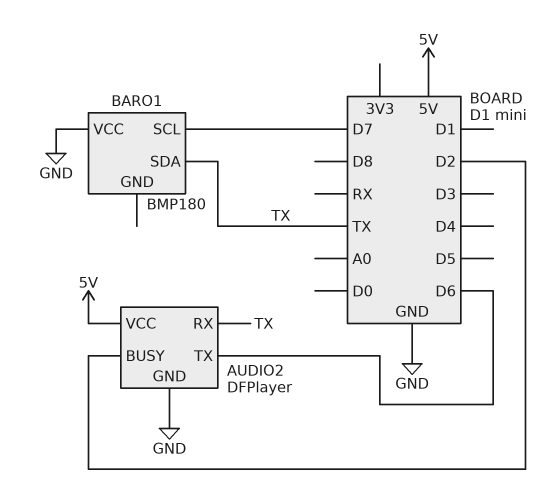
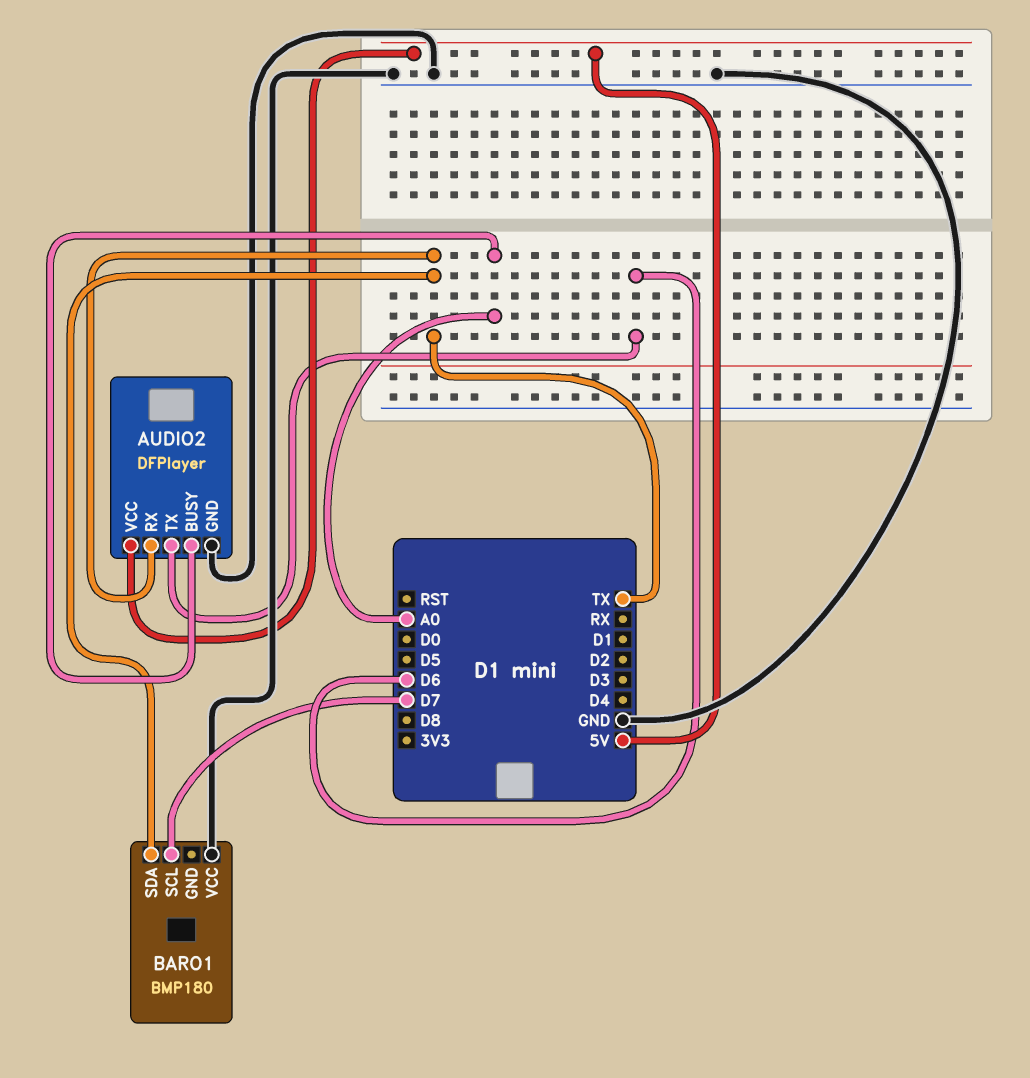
AUDIO2 pin BUSY: D2 -> A0

